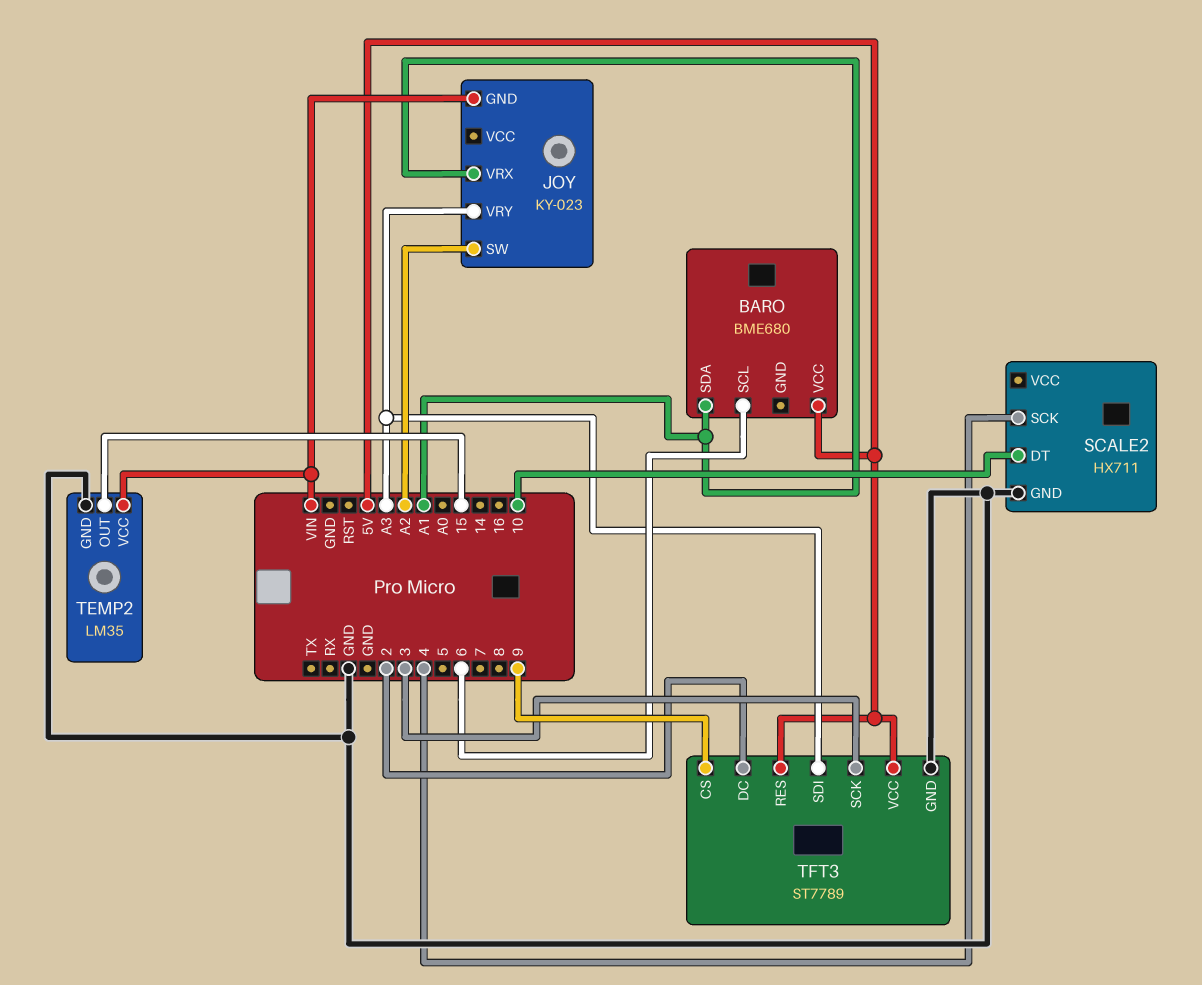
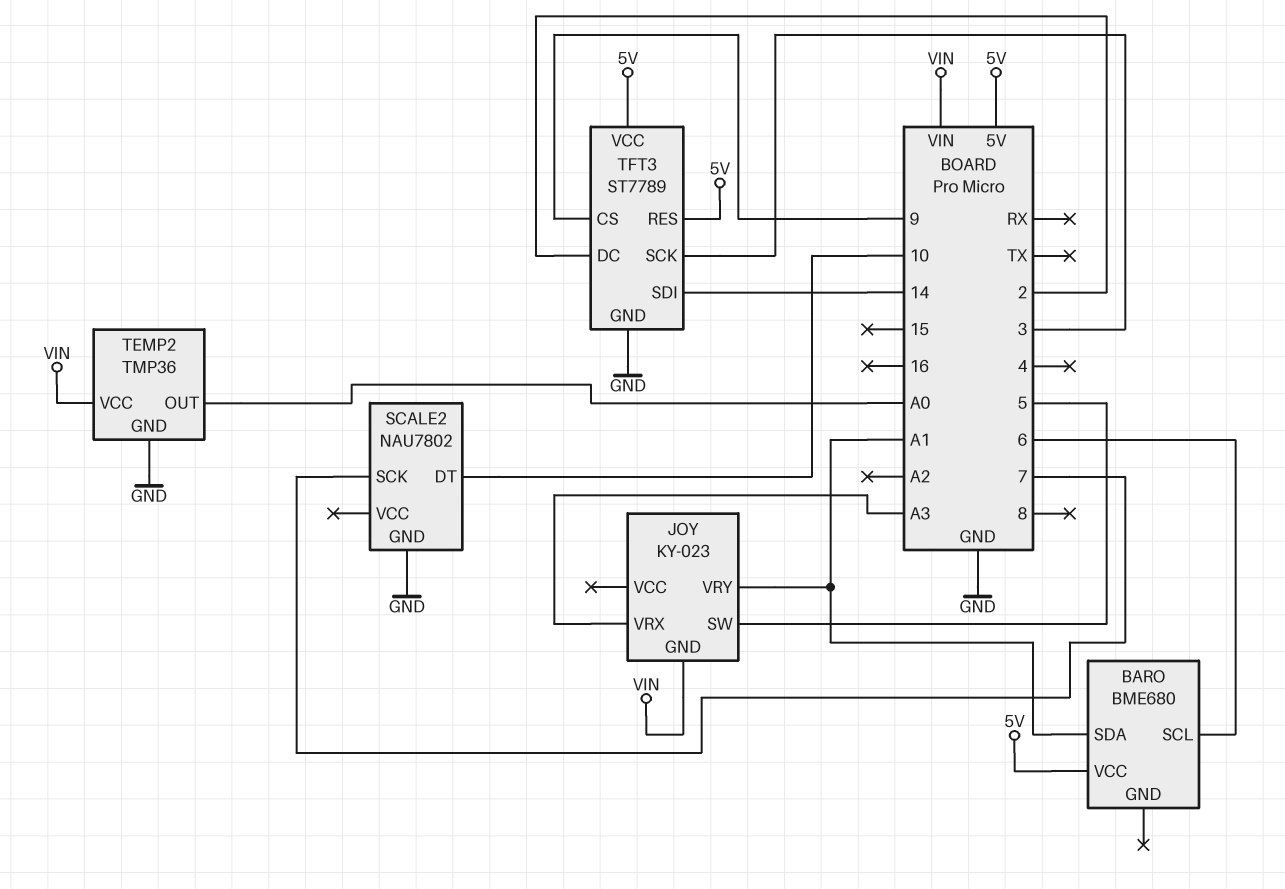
JOY pin SW: A2 -> 5
JOY pin VRX: A1 -> A3
JOY pin VRY: A3 -> A1
SCALE2: HX711 -> NAU7802
SCALE2 pin SCK: 4 -> 7
TEMP2: LM35 -> TMP36
TEMP2 pin OUT: 15 -> A0
TFT3 pin SDI: A3 -> 14

